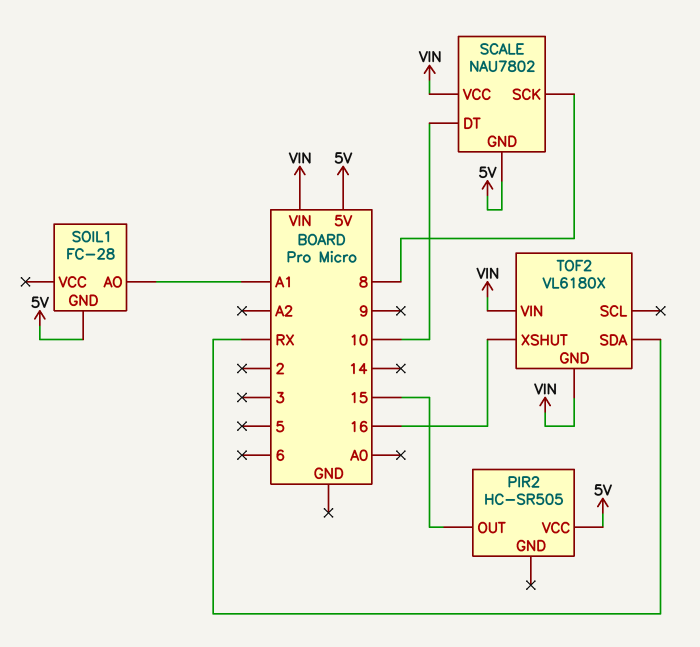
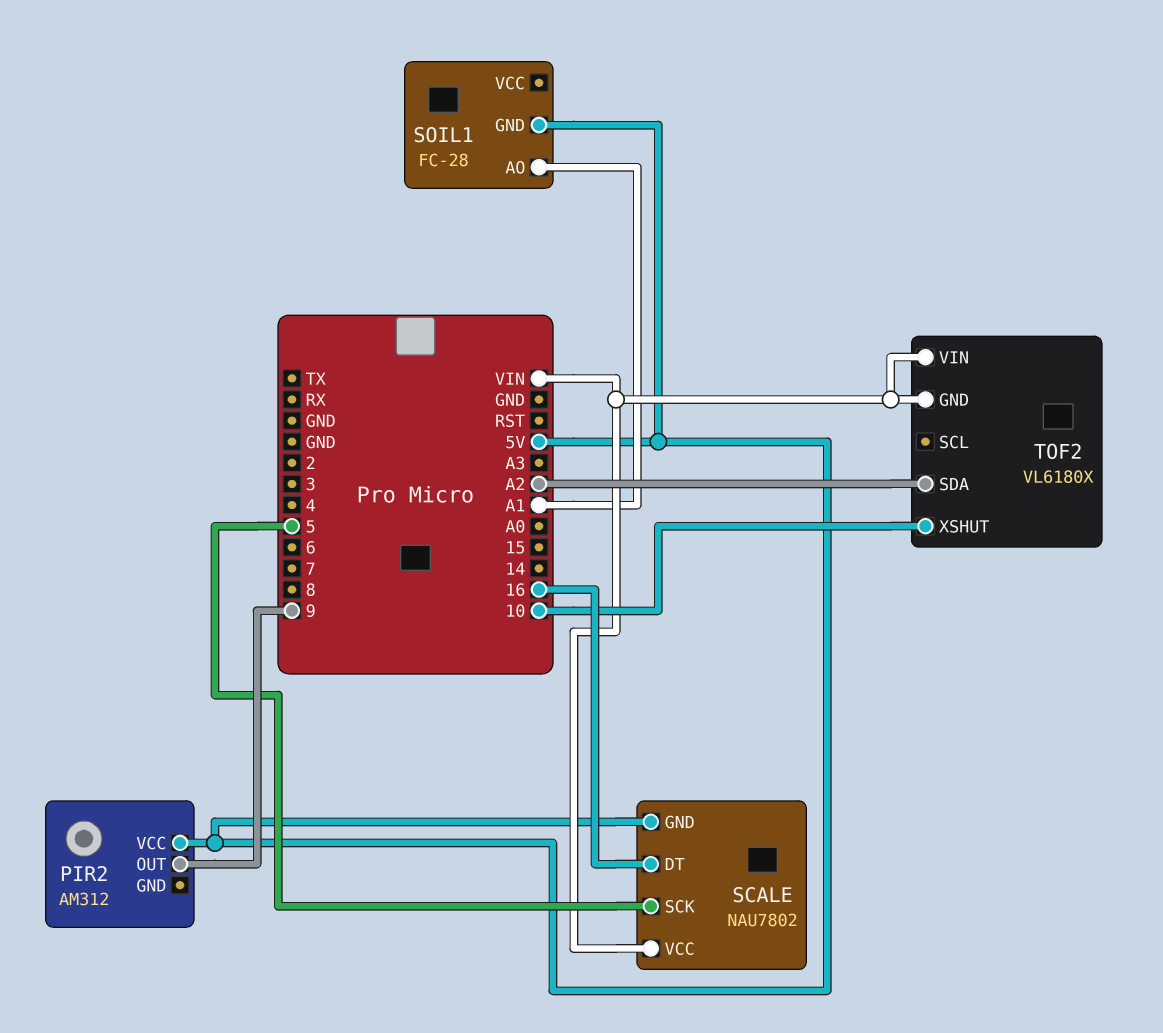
PIR2: HC-SR505 -> AM312
PIR2 pin OUT: 15 -> 9
SCALE pin DT: 10 -> 16
SCALE pin SCK: 8 -> 5
TOF2 pin SDA: RX -> A2
TOF2 pin XSHUT: 16 -> 10

